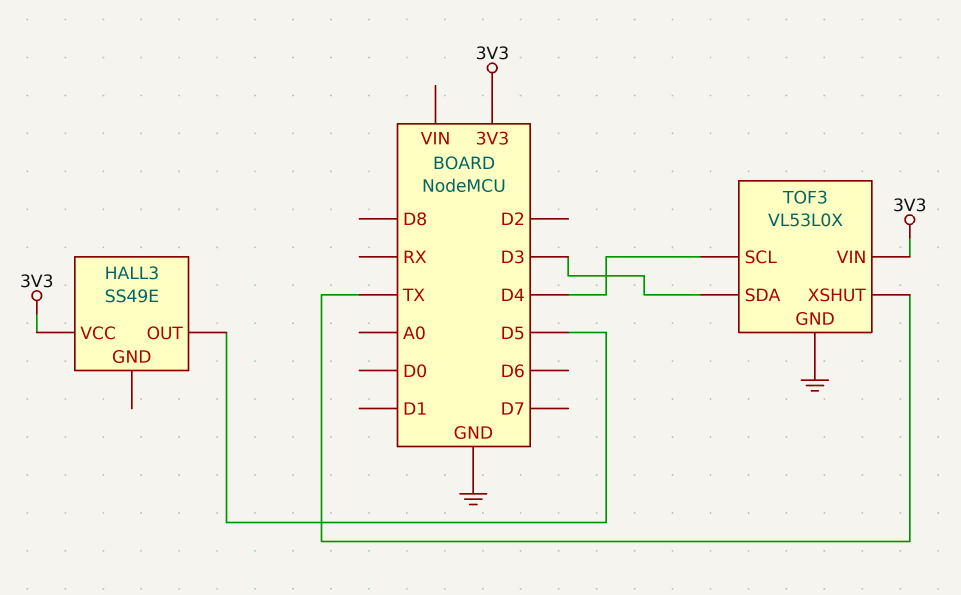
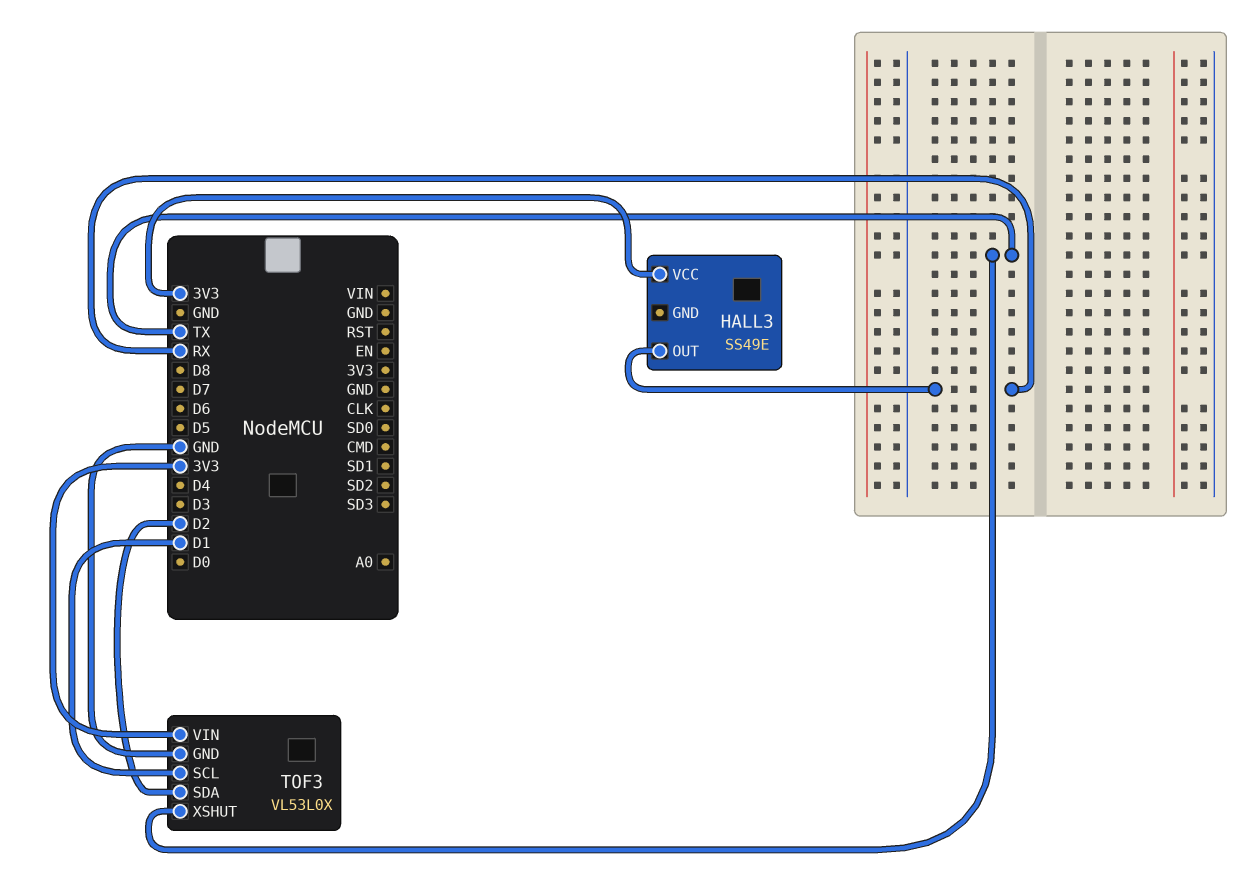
HALL3 pin OUT: D5 -> RX
TOF3 pin SCL: D4 -> D1
TOF3 pin SDA: D3 -> D2

